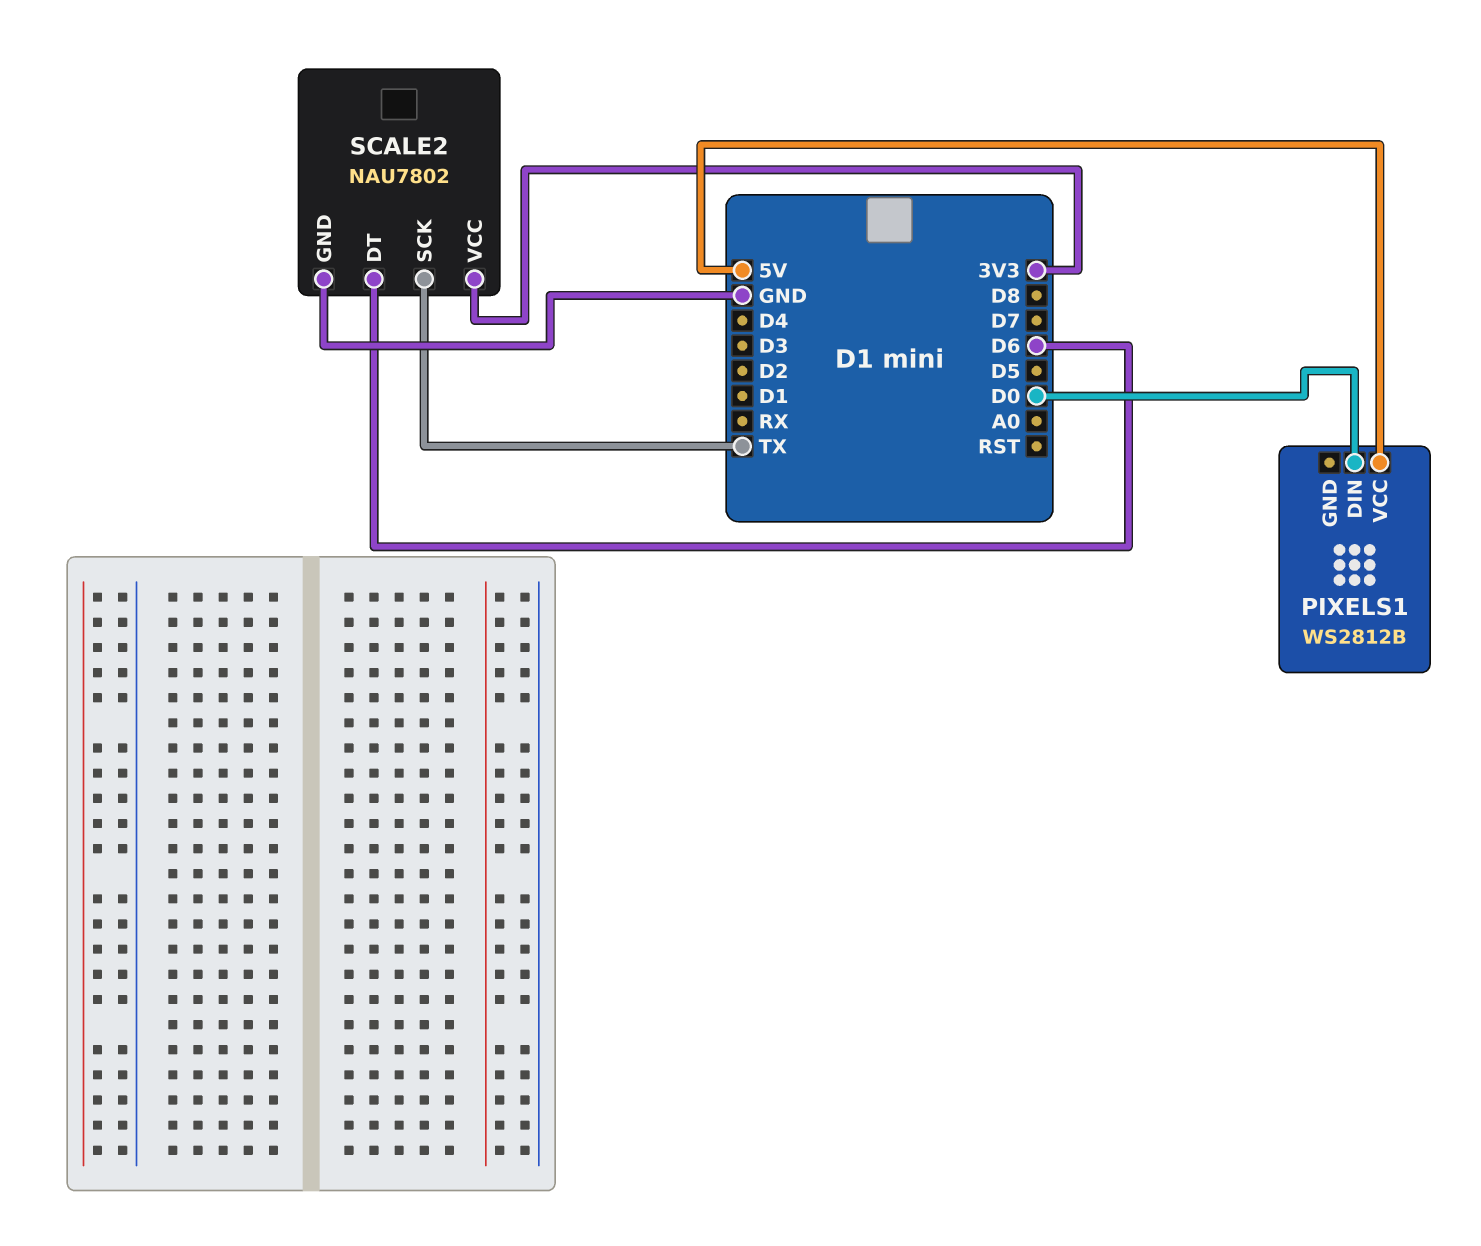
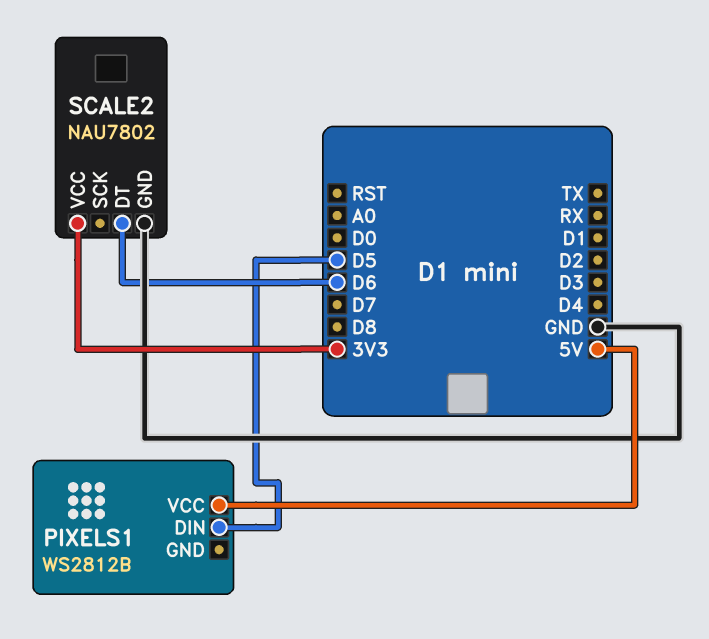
PIXELS1 pin DIN: D0 -> D5
SCALE2 pin SCK: TX -> none

